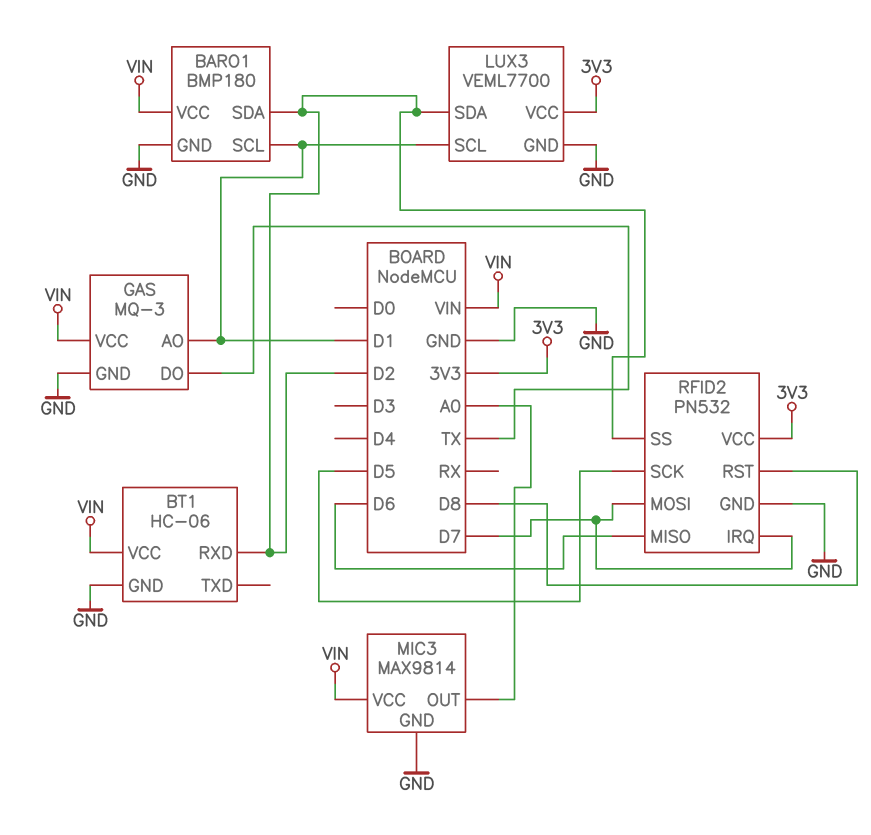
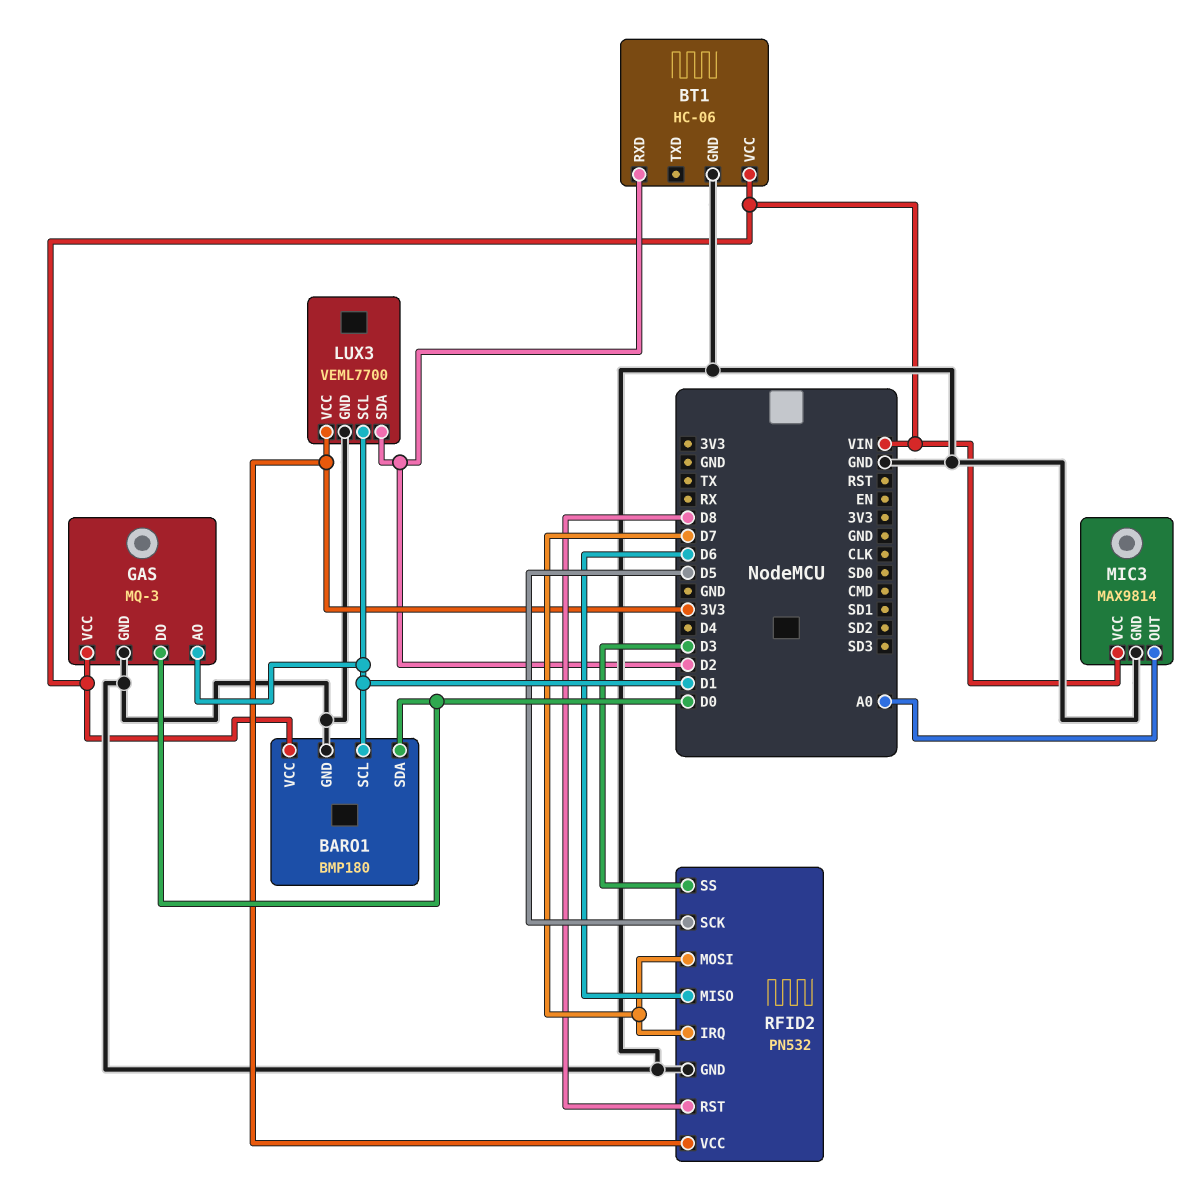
BARO1 pin SDA: D2 -> D0
GAS pin DO: TX -> D0
RFID2 pin SS: D2 -> D3

